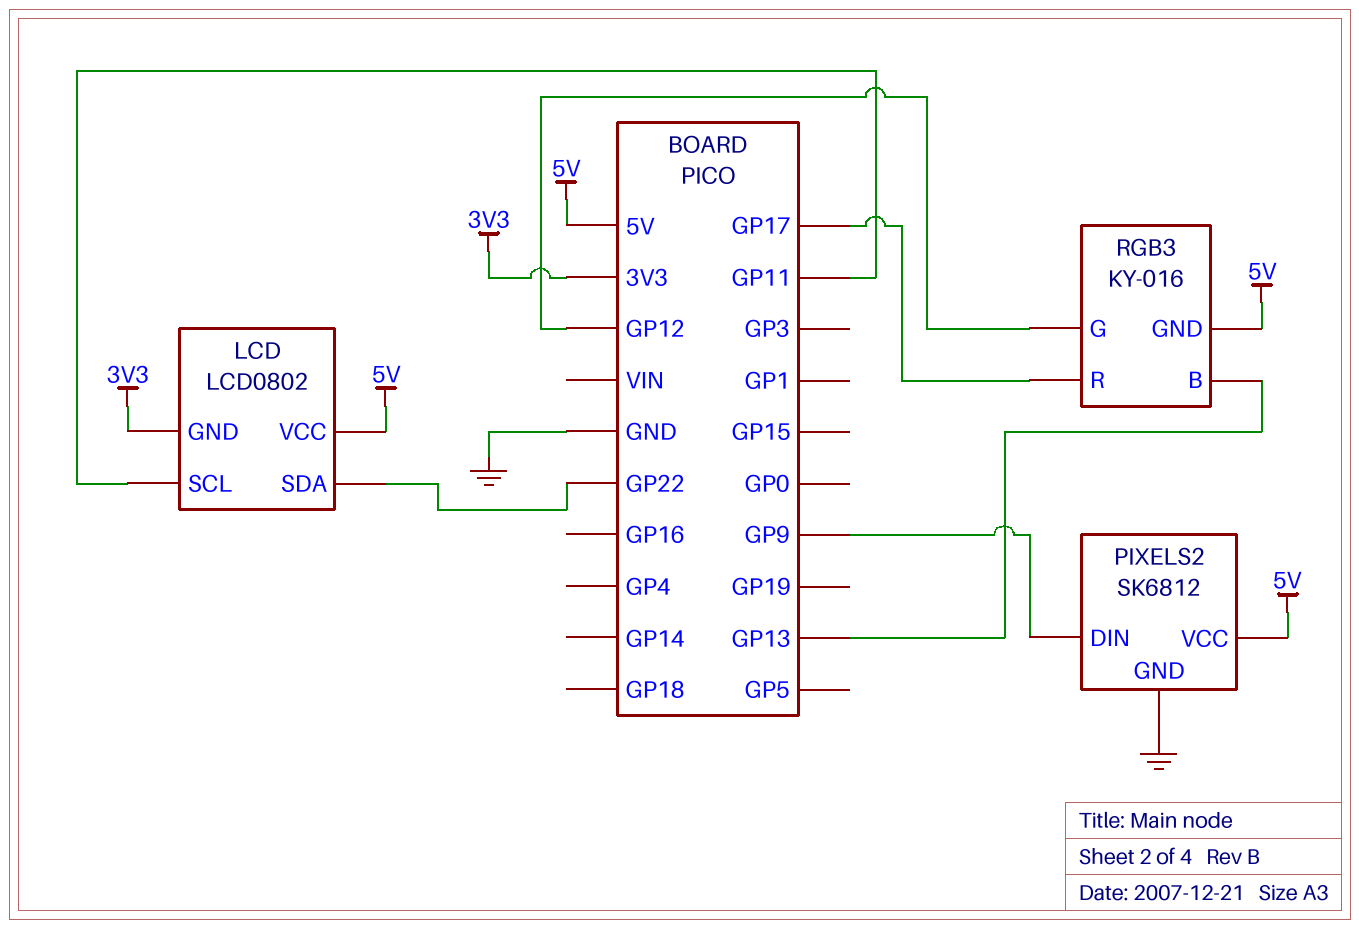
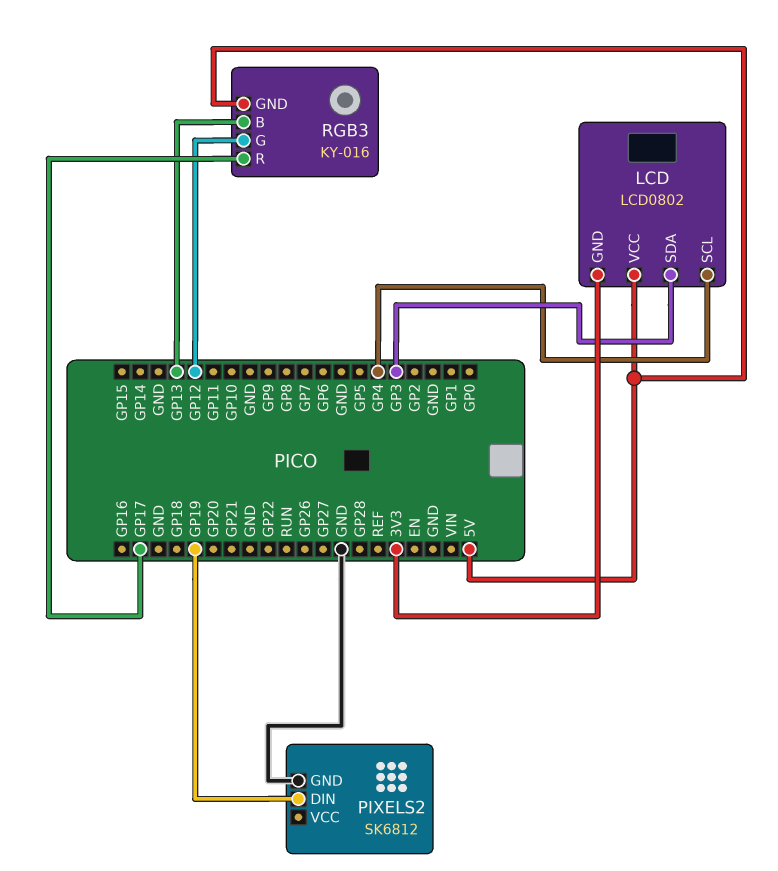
LCD pin SCL: GP11 -> GP4
LCD pin SDA: GP22 -> GP3
PIXELS2 pin DIN: GP9 -> GP19
PIXELS2 pin VCC: 5V -> none

